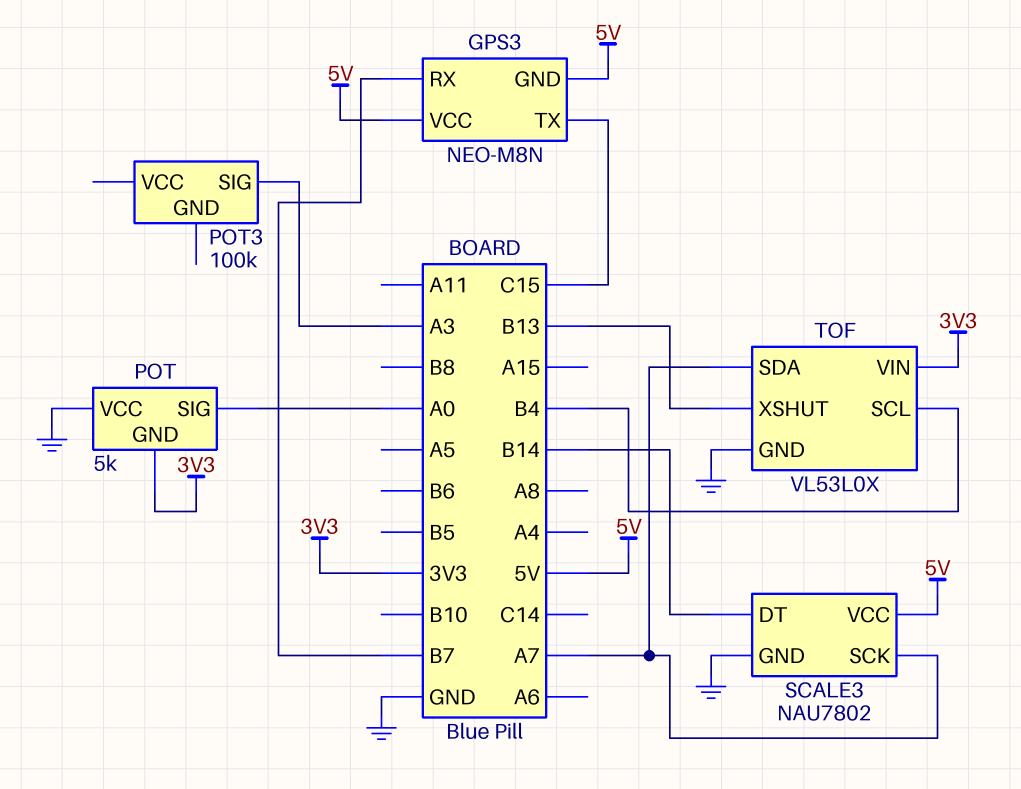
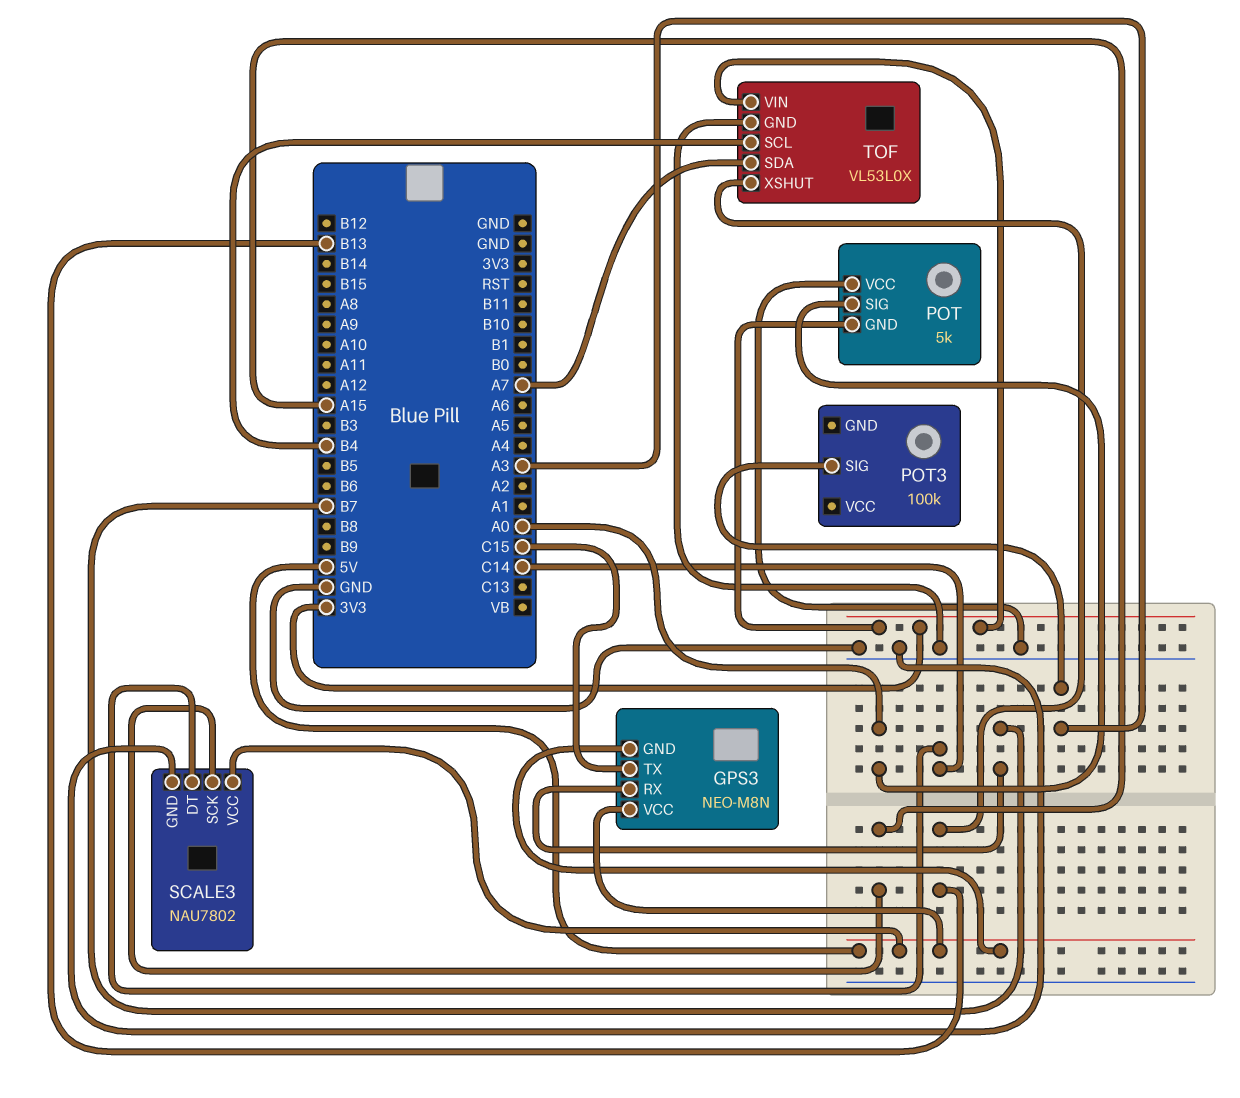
SCALE3 pin DT: B14 -> C14
SCALE3 pin SCK: A7 -> A15

